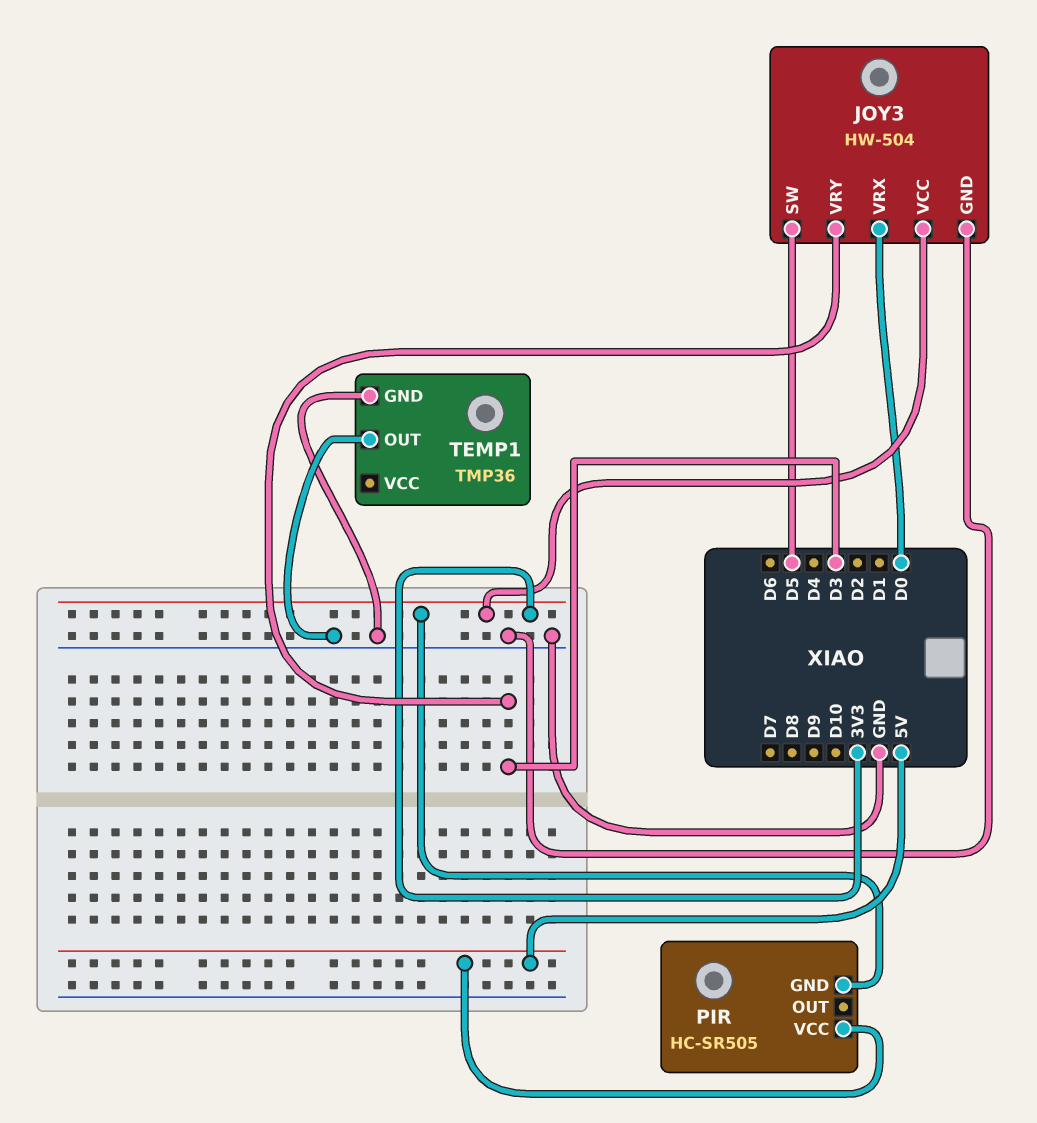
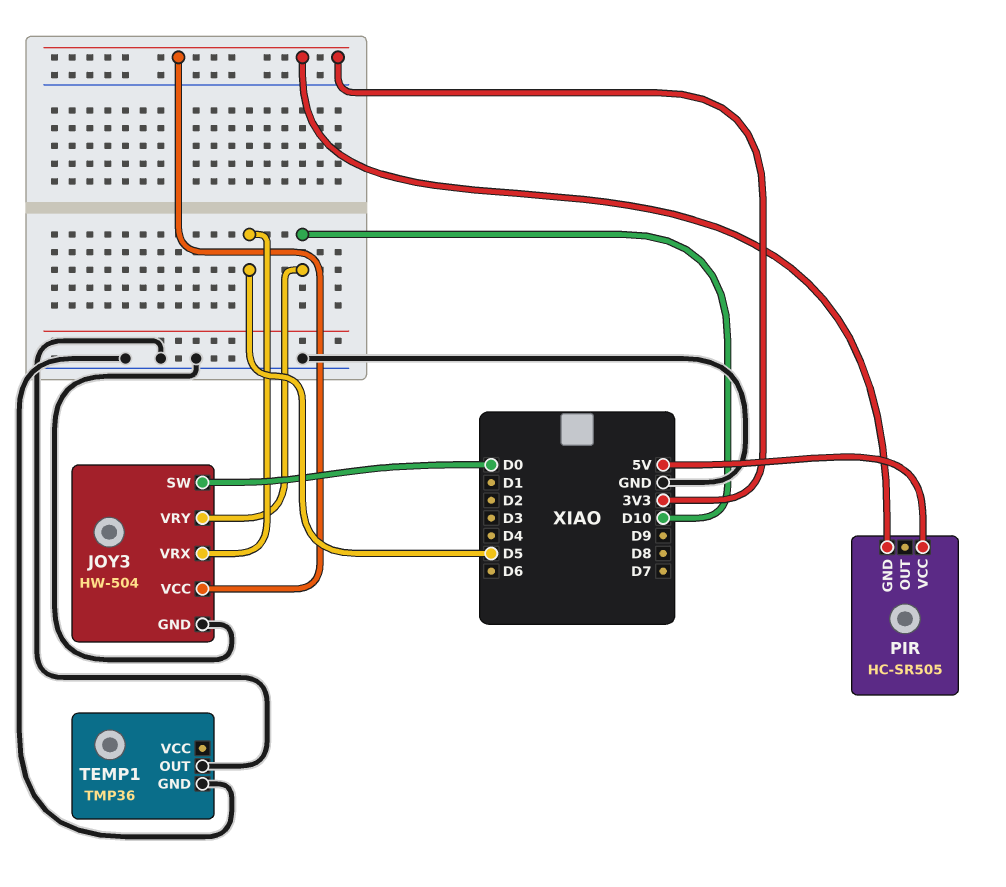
JOY3 pin SW: D5 -> D0
JOY3 pin VRX: D0 -> D5
JOY3 pin VRY: D3 -> D10

